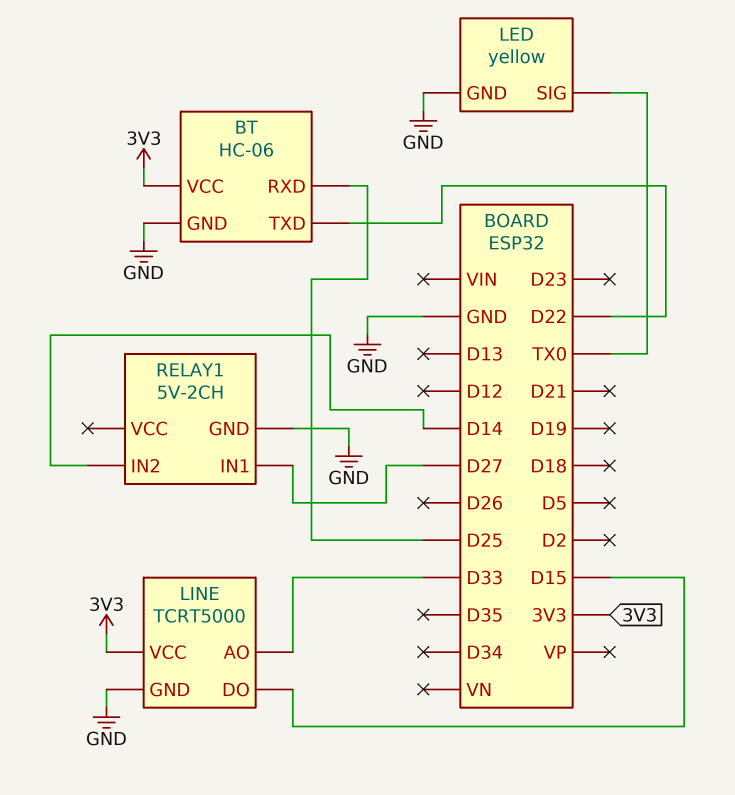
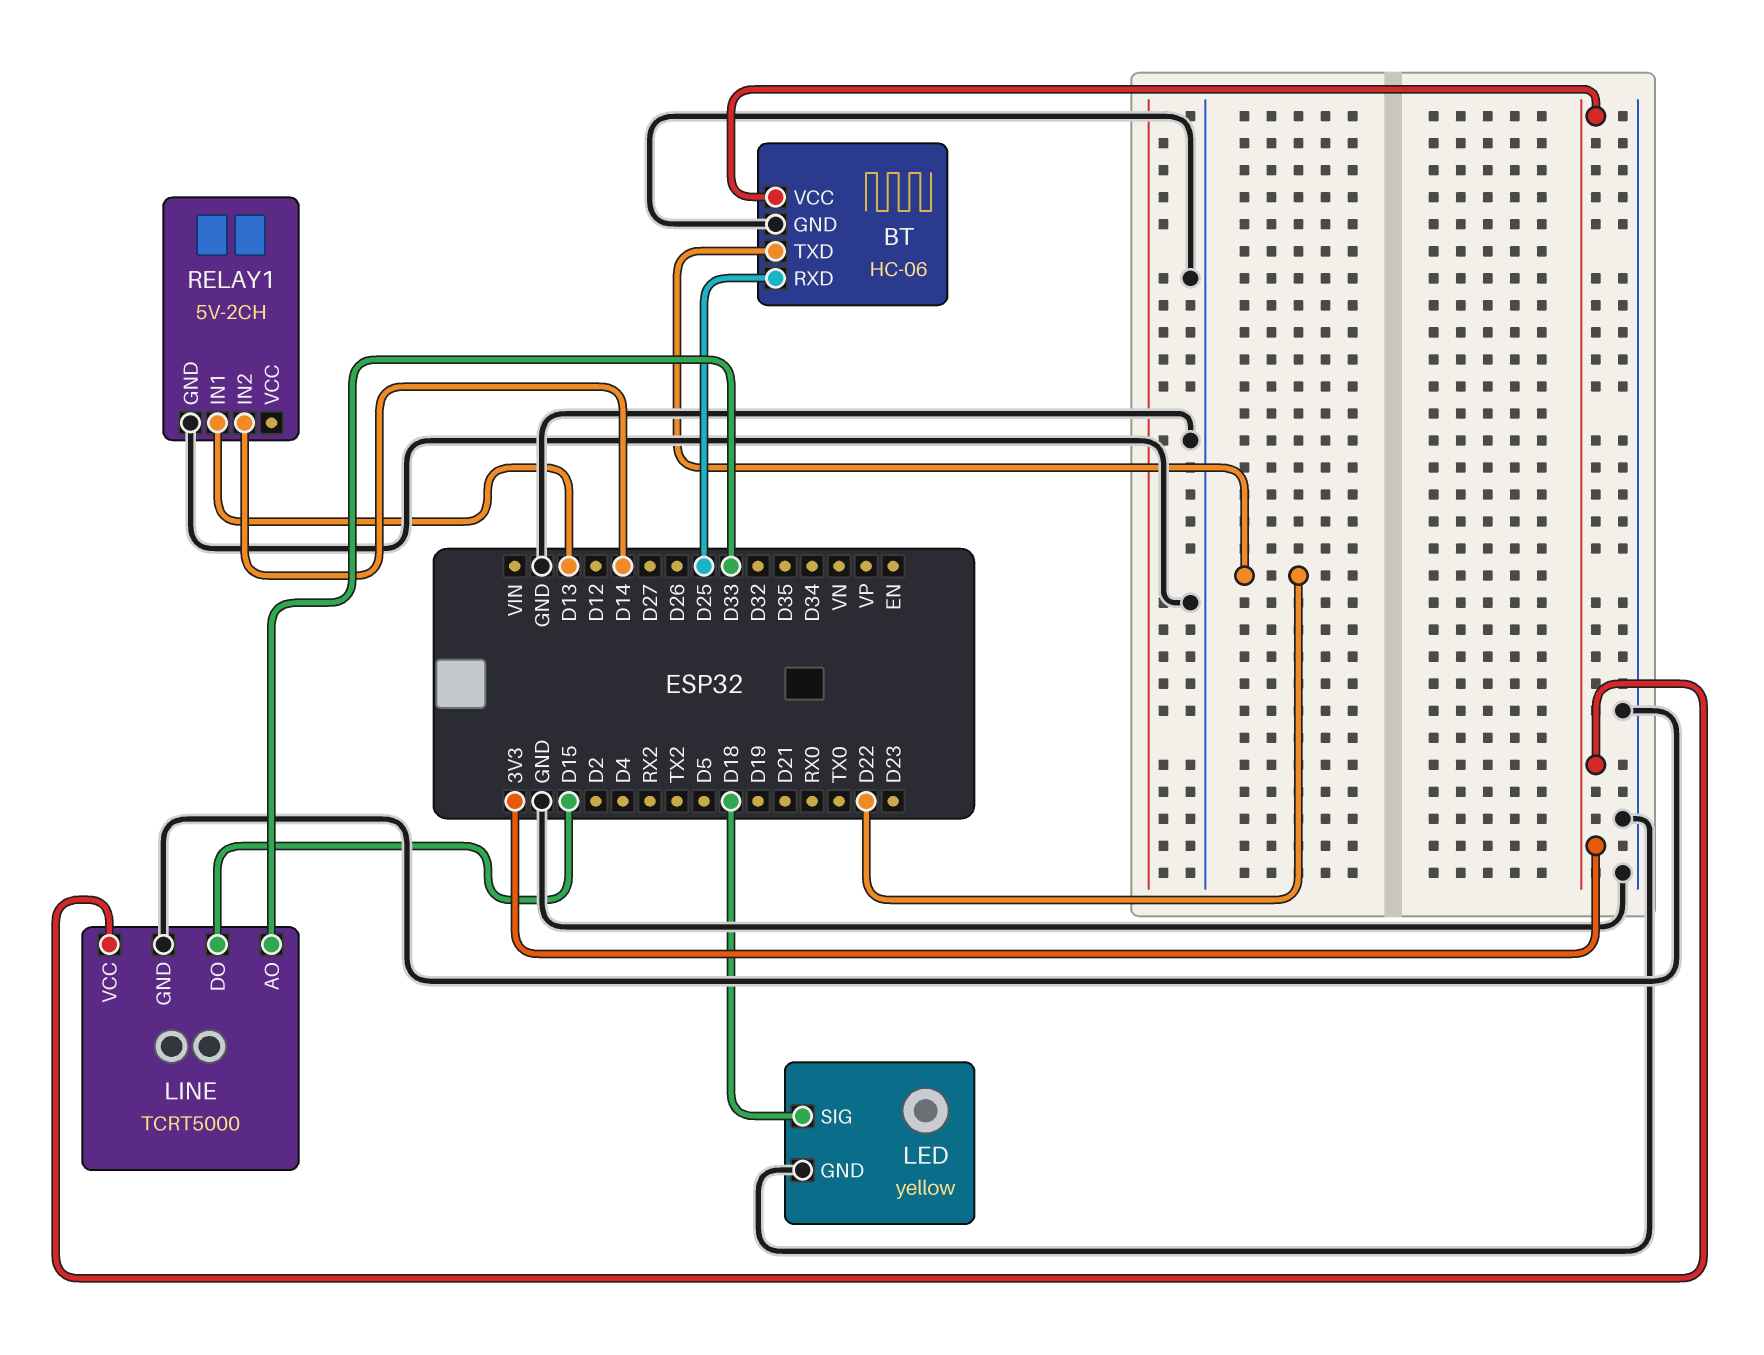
LED pin SIG: TX0 -> D18
RELAY1 pin IN1: D27 -> D13

